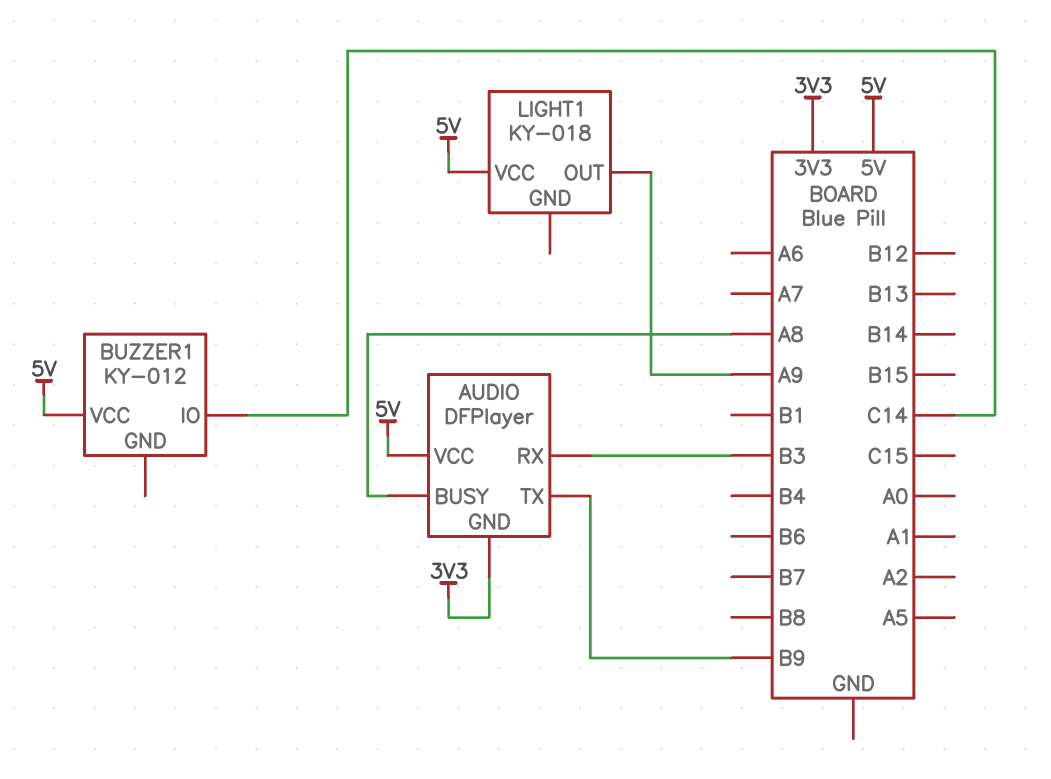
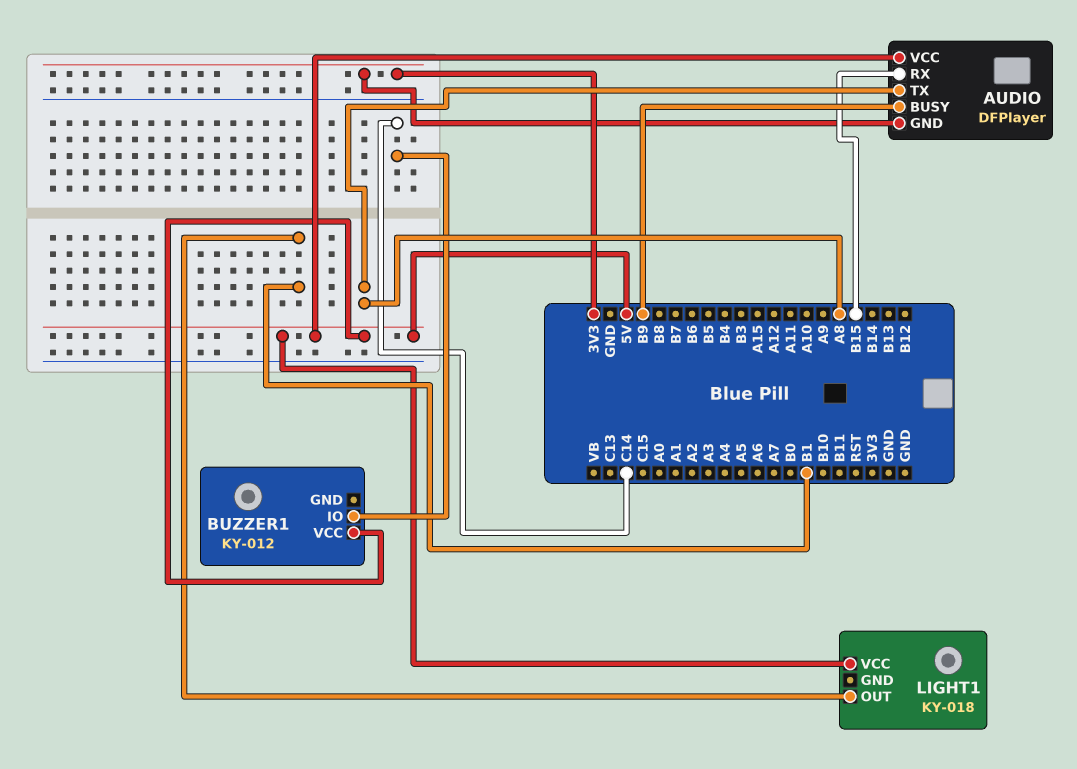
AUDIO pin BUSY: A8 -> B9
AUDIO pin RX: B3 -> B15
AUDIO pin TX: B9 -> A8
LIGHT1 pin OUT: A9 -> B1

